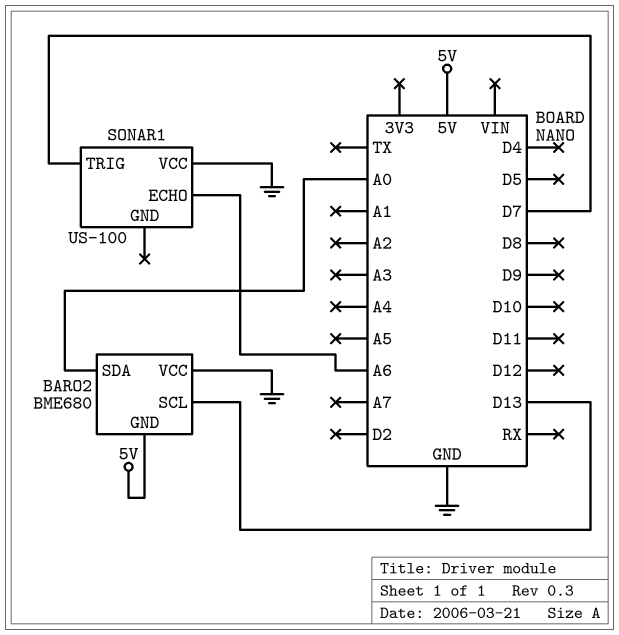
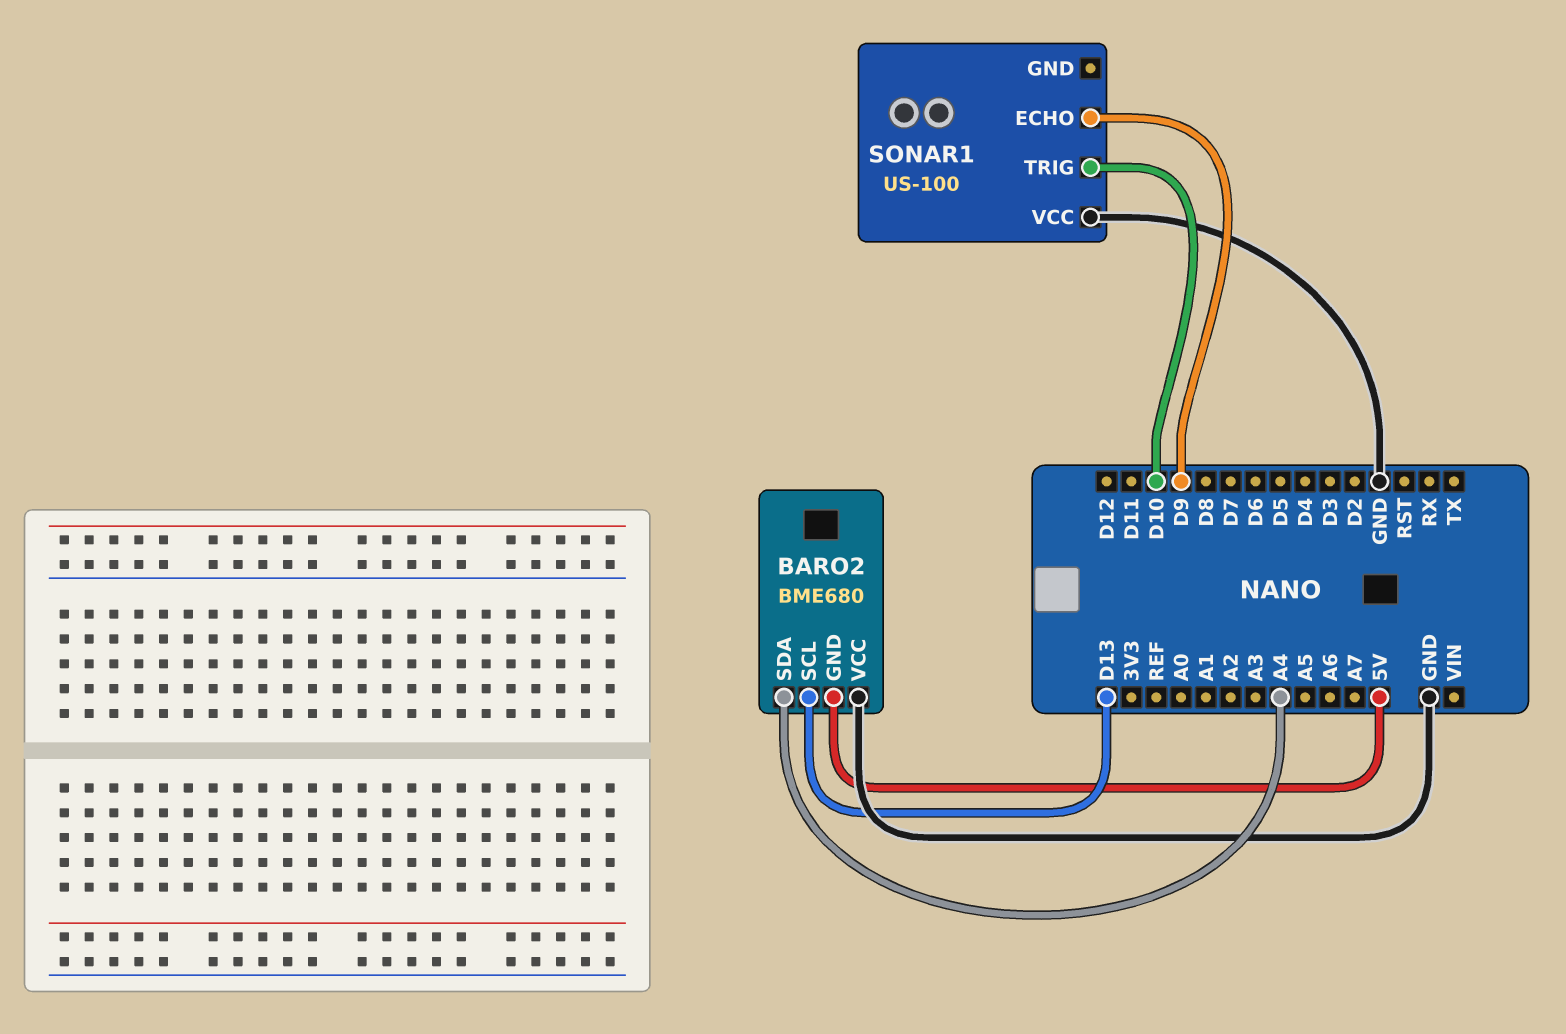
BARO2 pin SDA: A0 -> A4
SONAR1 pin ECHO: A6 -> D9
SONAR1 pin TRIG: D7 -> D10

